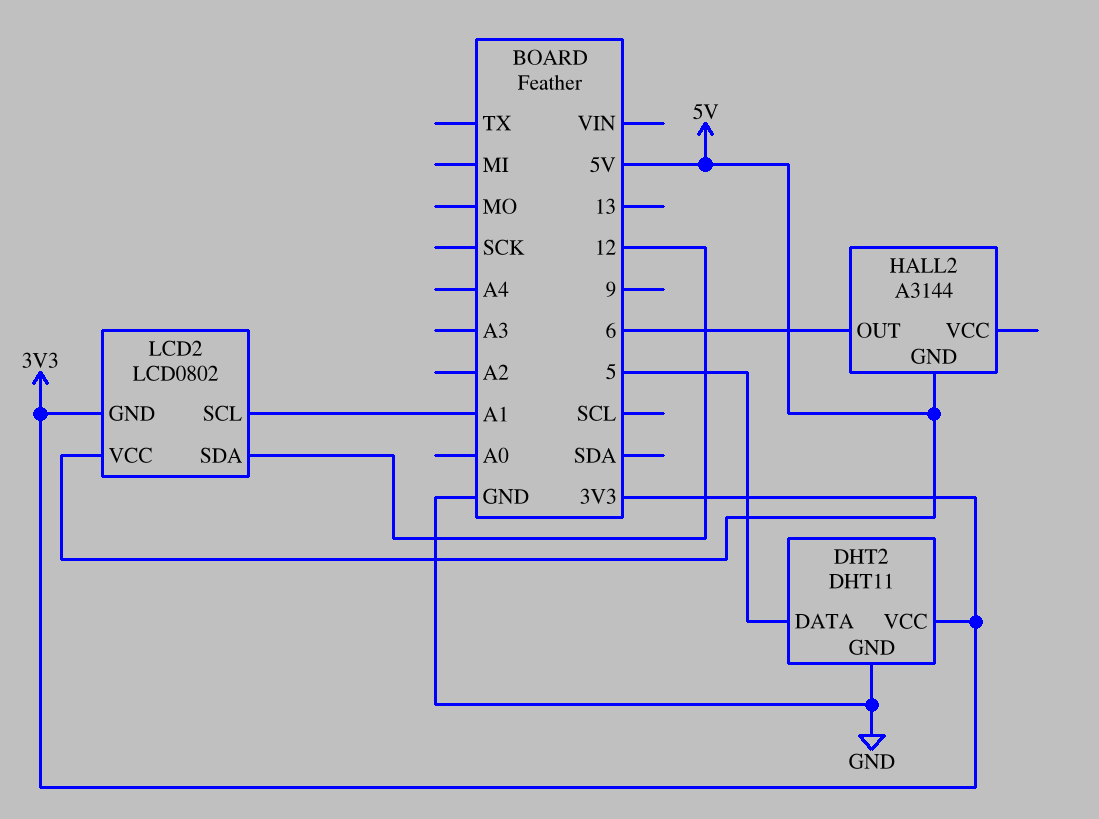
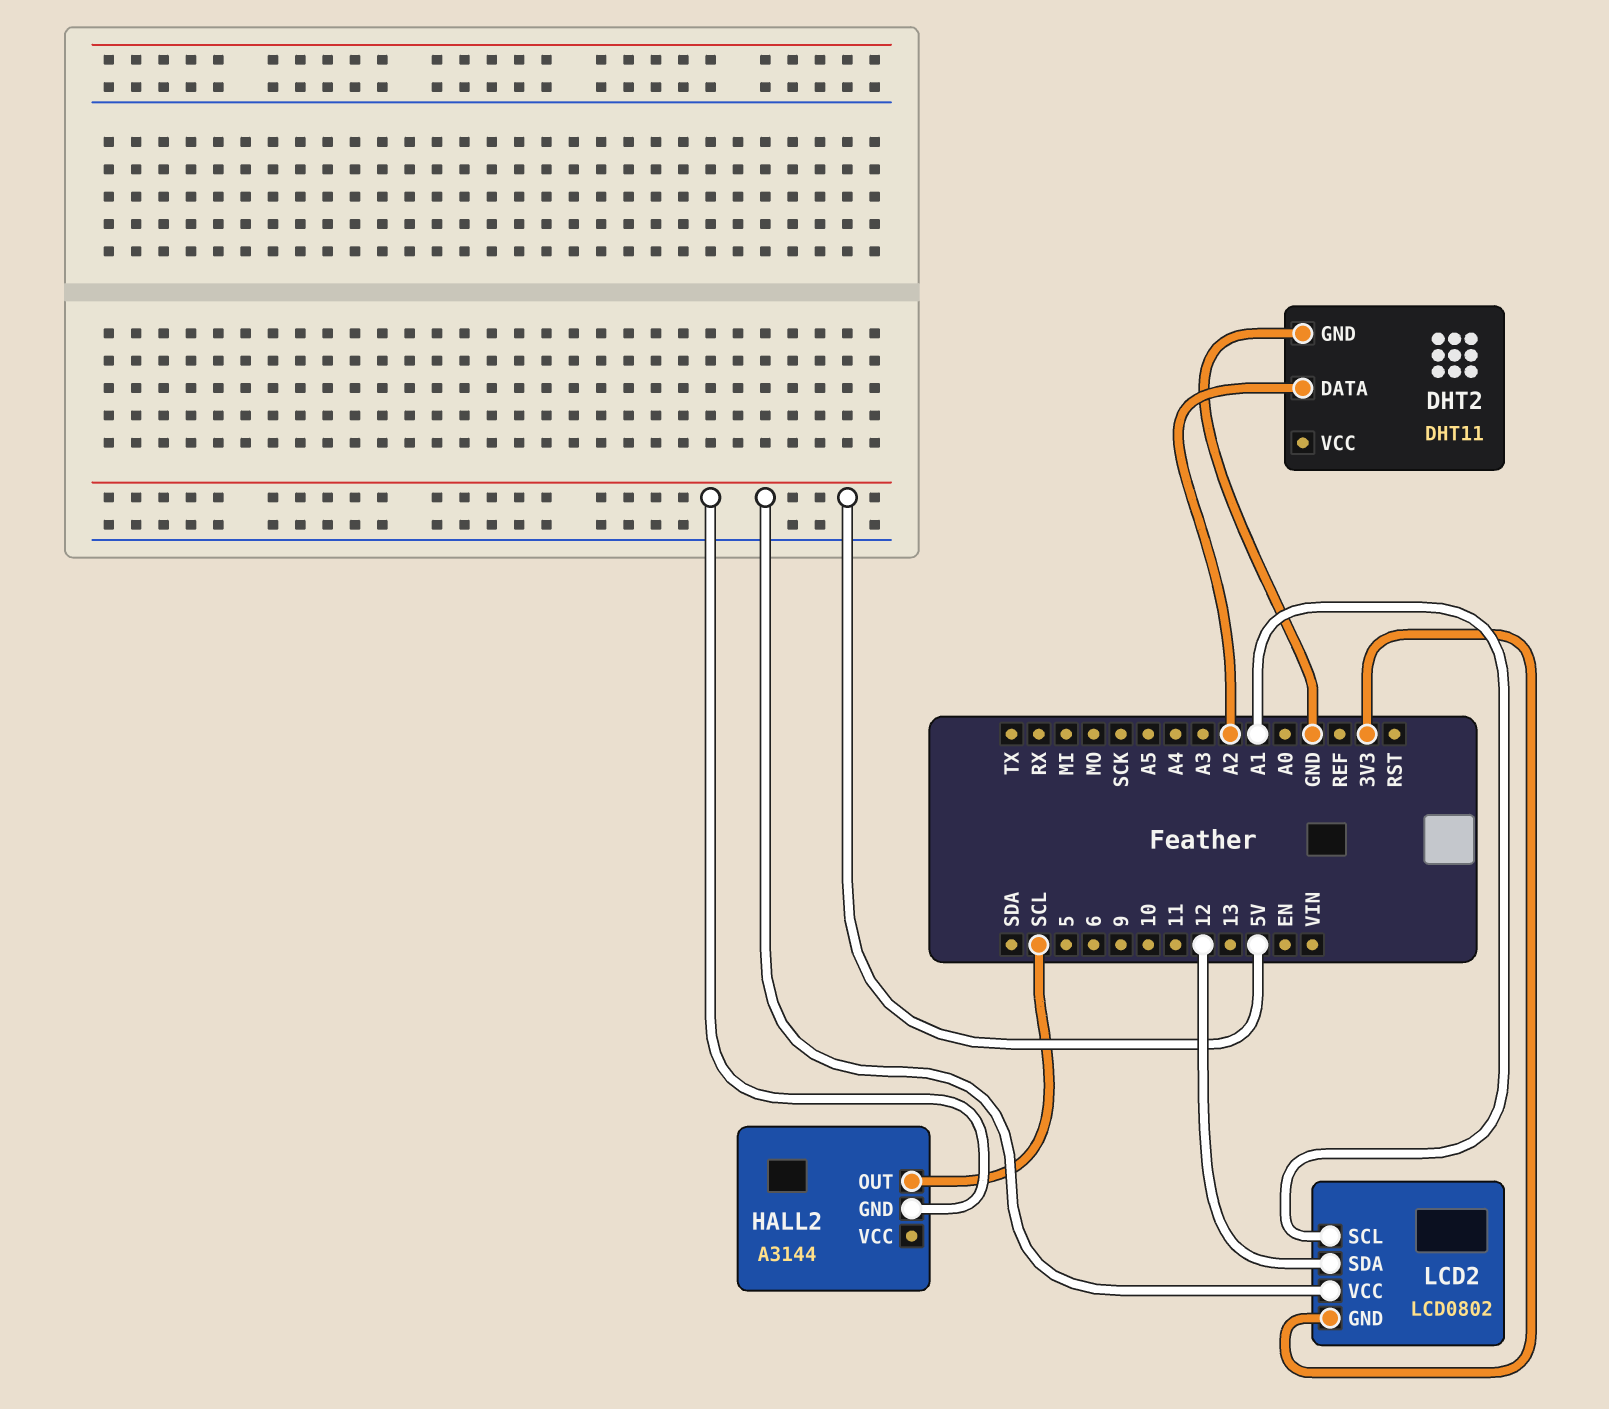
DHT2 pin DATA: 5 -> A2
DHT2 pin VCC: 3V3 -> none
HALL2 pin OUT: 6 -> SCL

